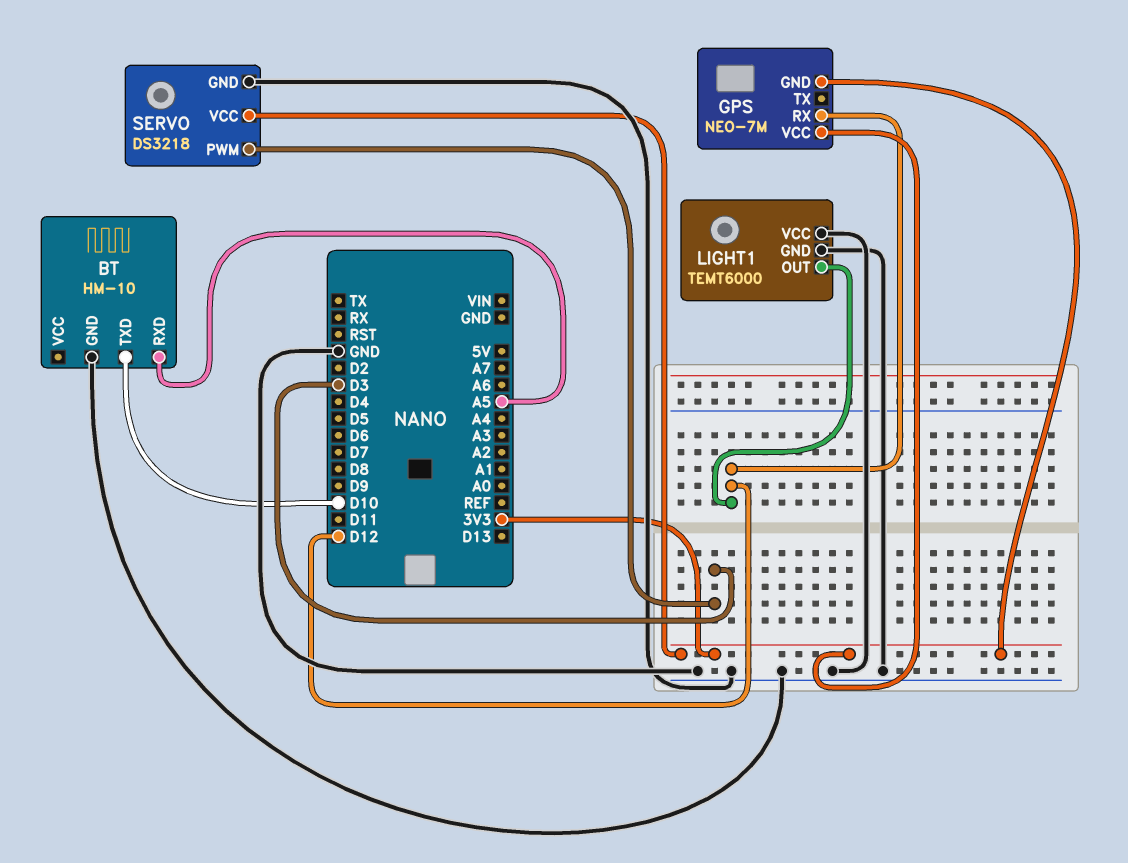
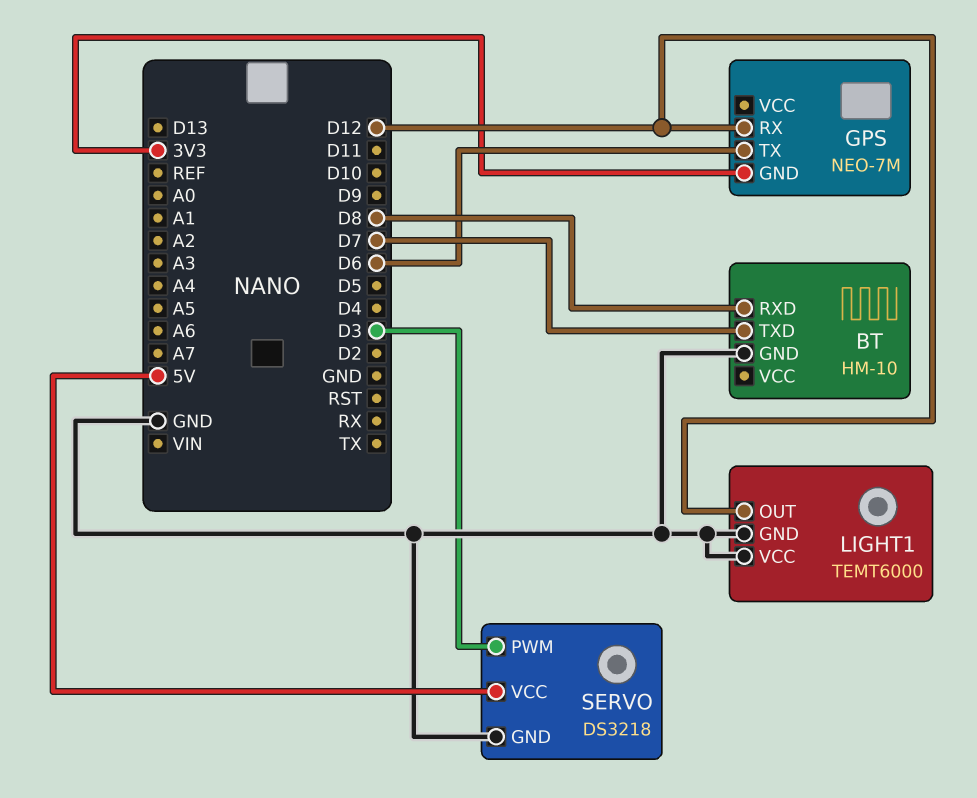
BT pin RXD: A5 -> D8
BT pin TXD: D10 -> D7
GPS pin TX: none -> D6
GPS pin VCC: 3V3 -> none
SERVO pin VCC: 3V3 -> 5V

